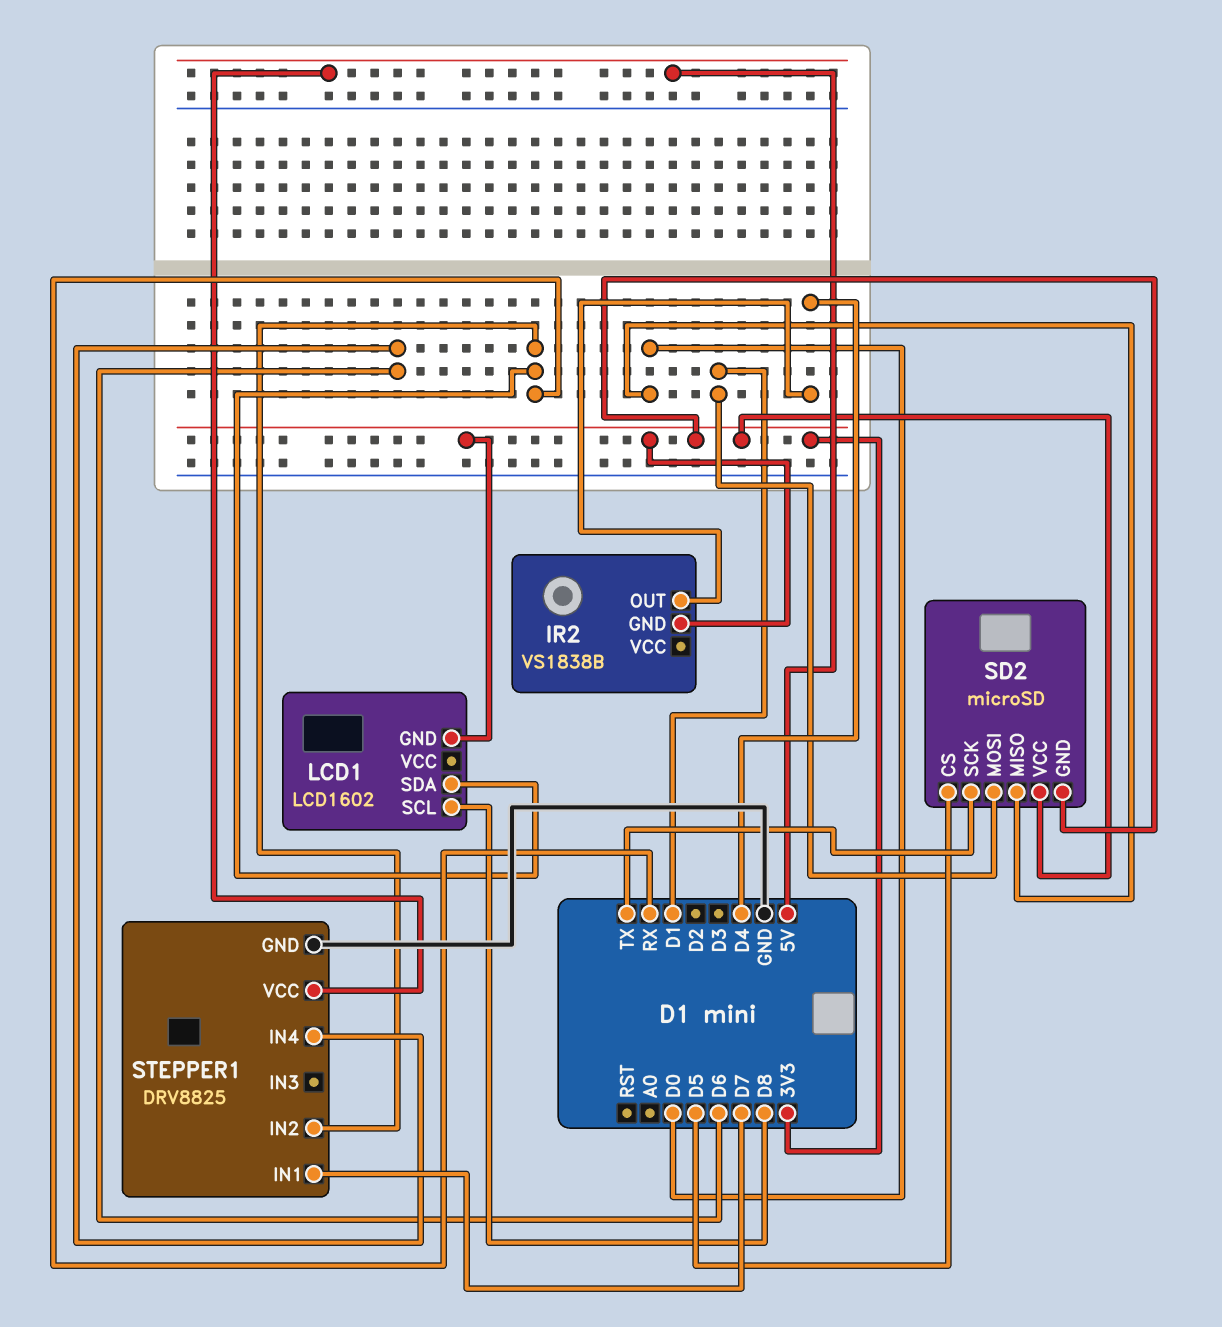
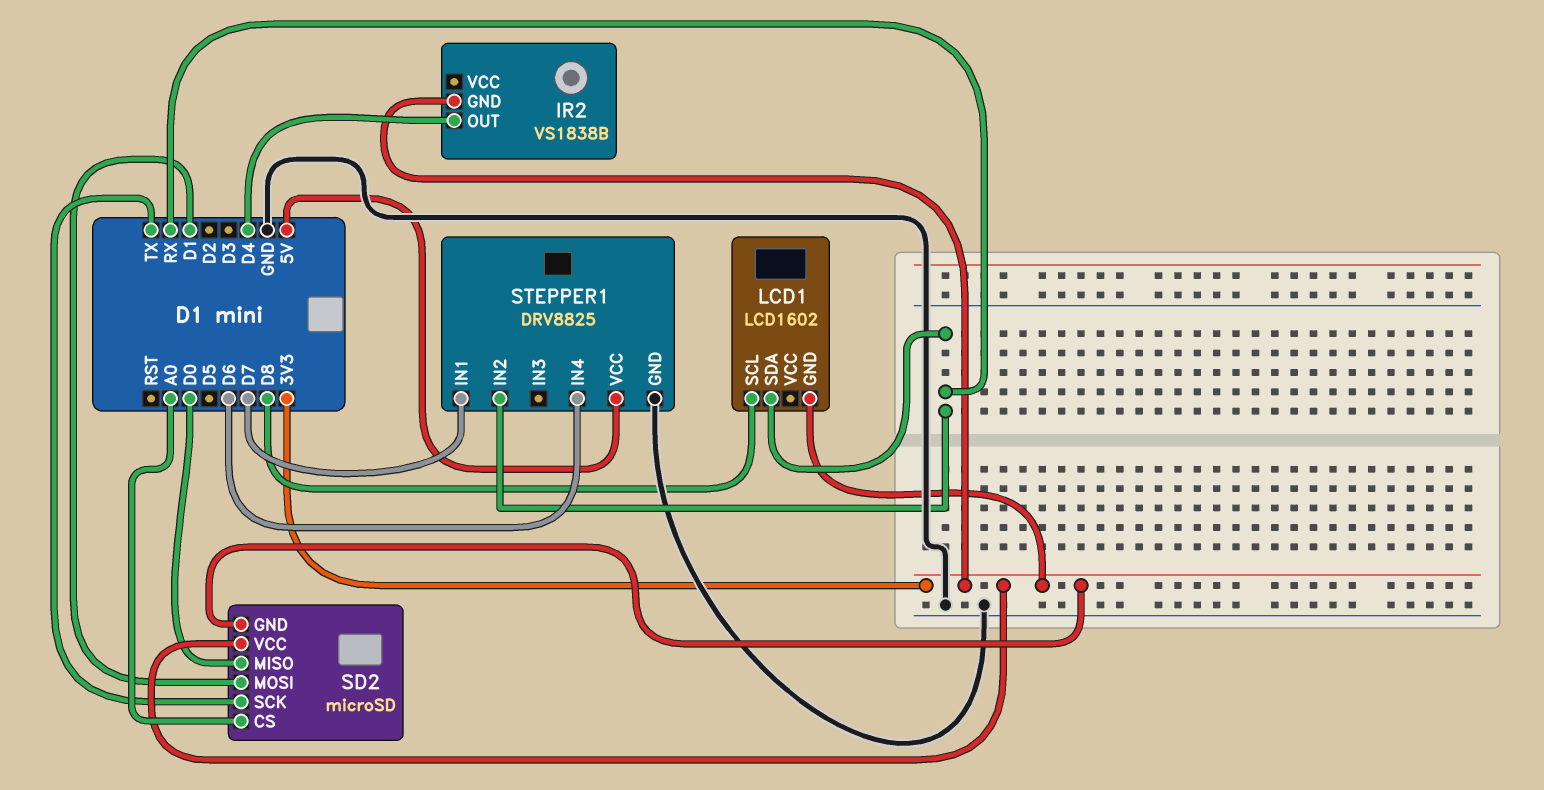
SD2 pin CS: D5 -> A0

